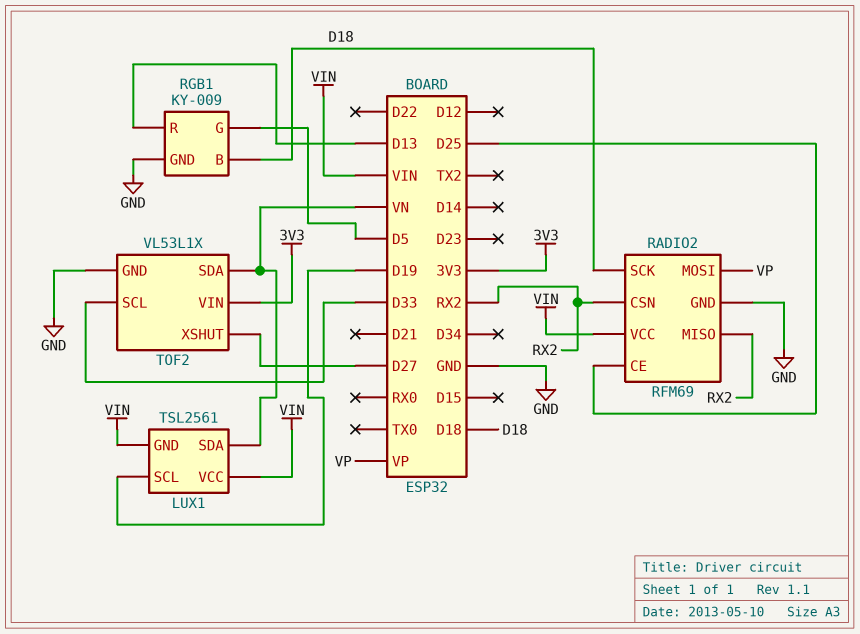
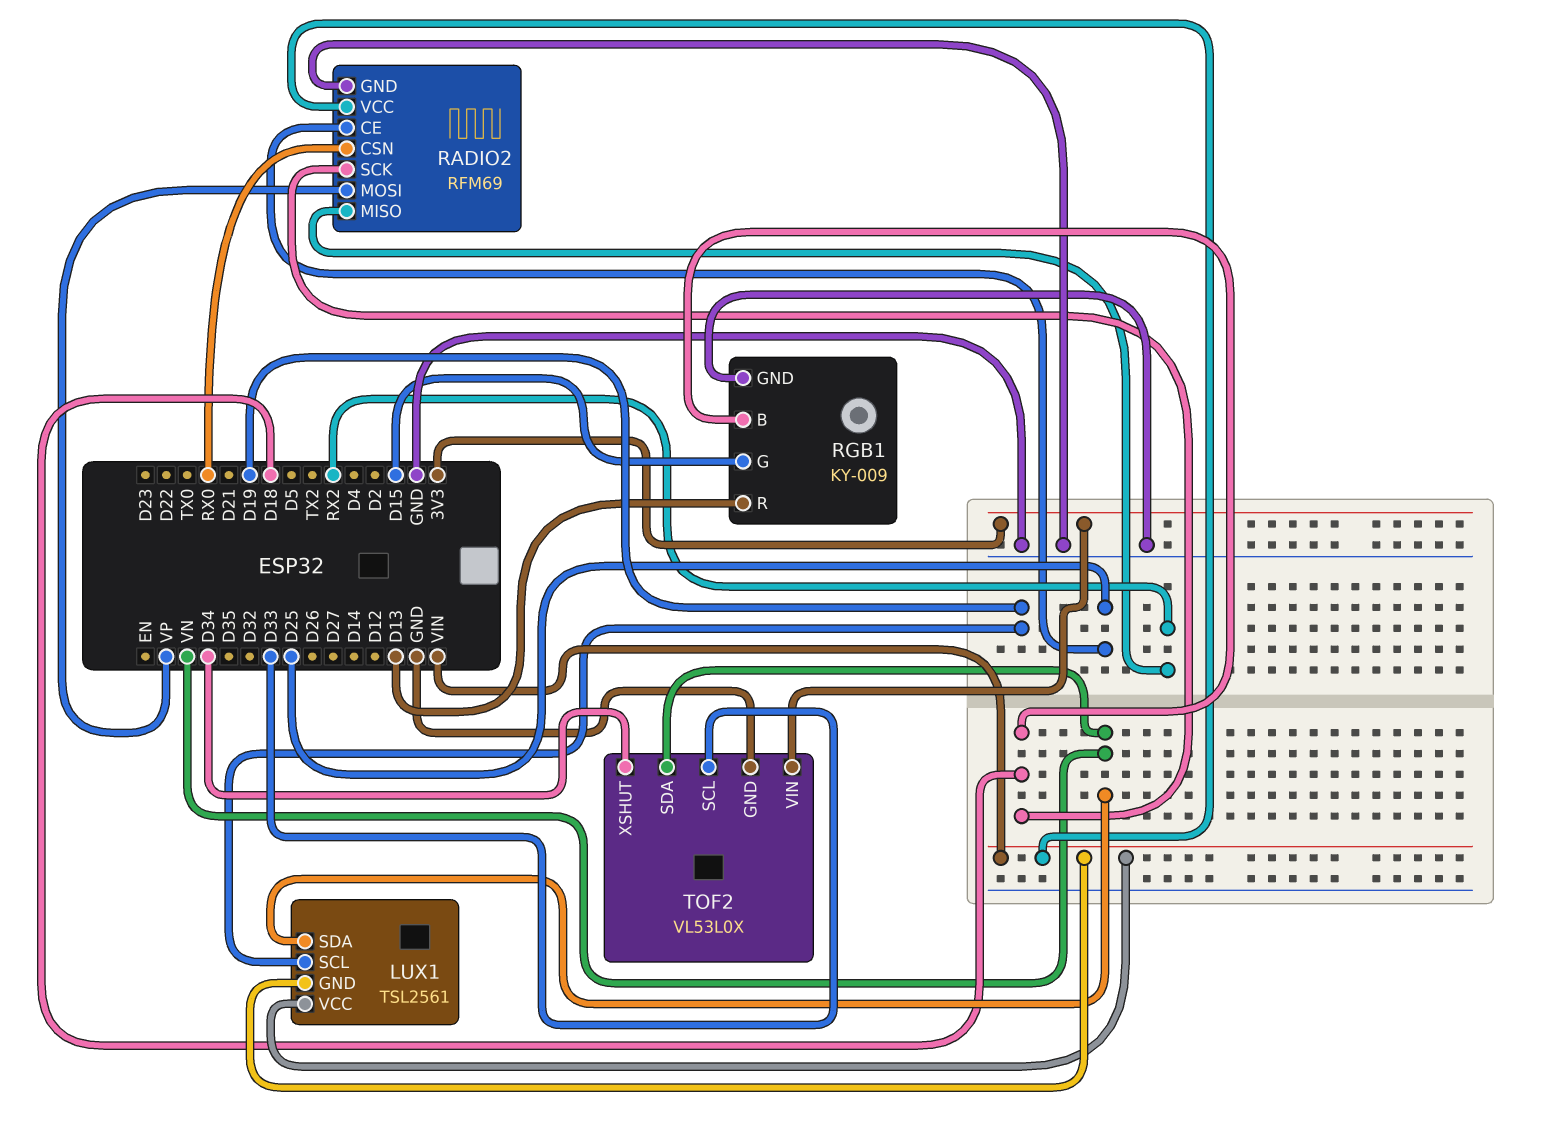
RADIO2 pin CSN: RX2 -> RX0
RGB1 pin G: D5 -> D15
TOF2: VL53L1X -> VL53L0X
TOF2 pin XSHUT: D27 -> D34

